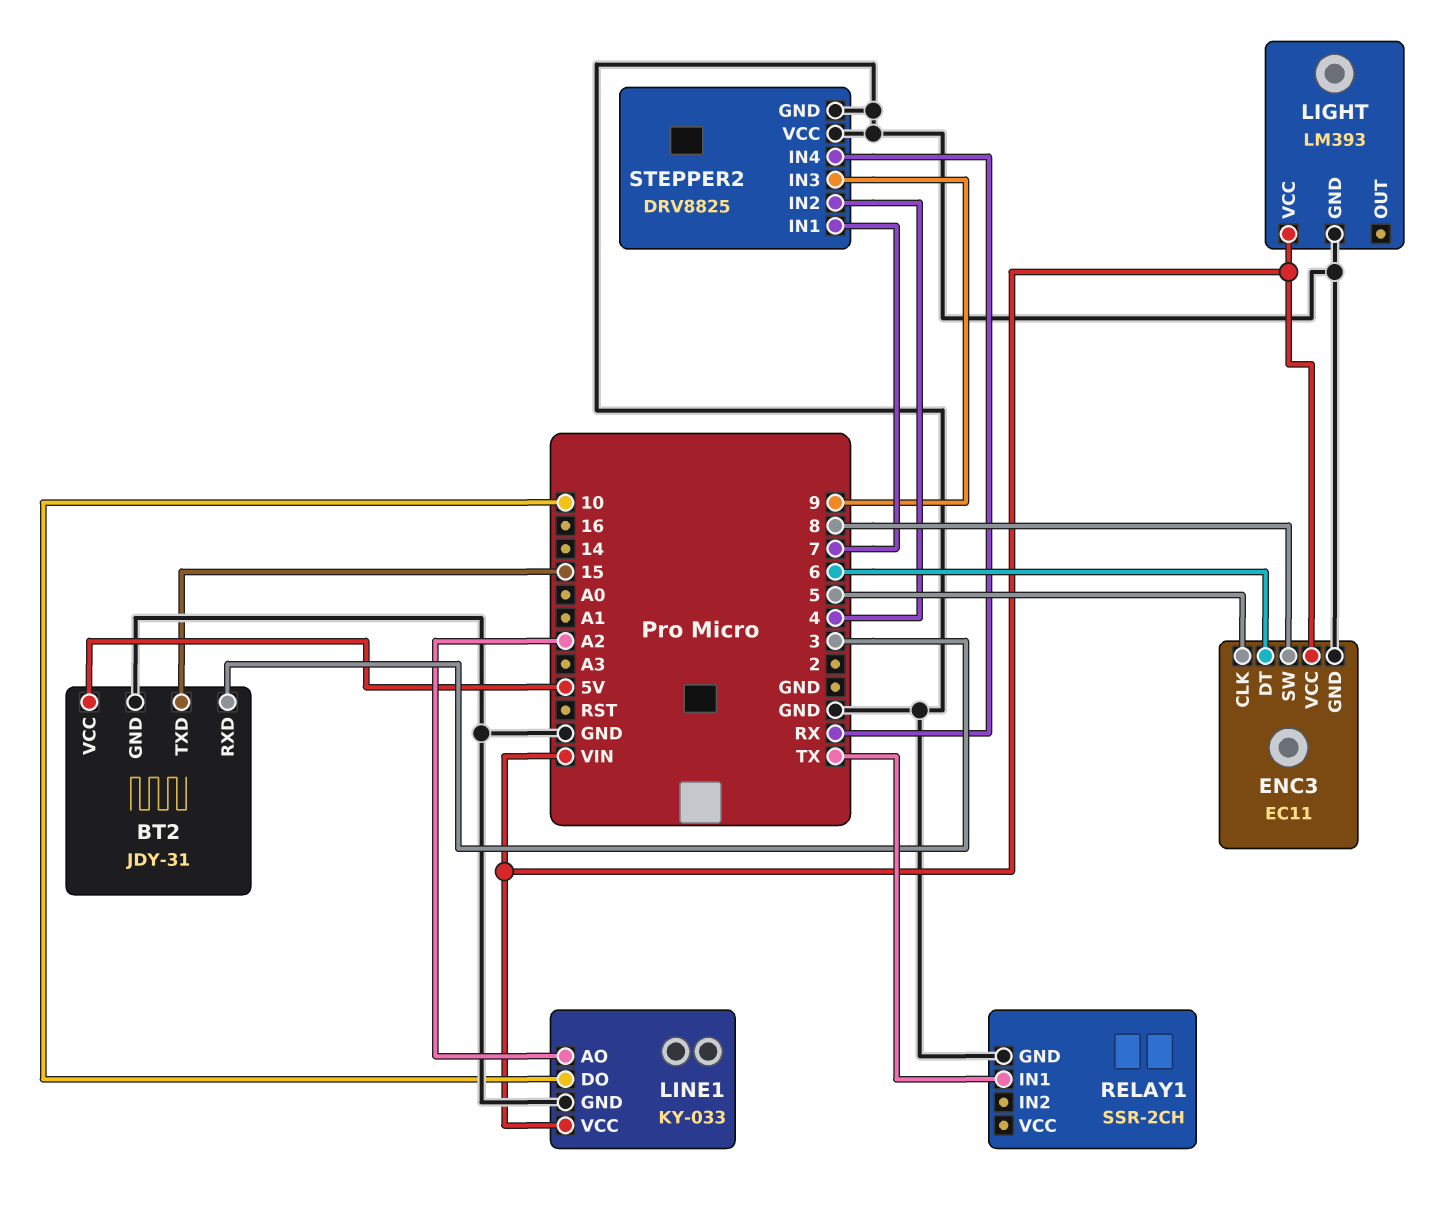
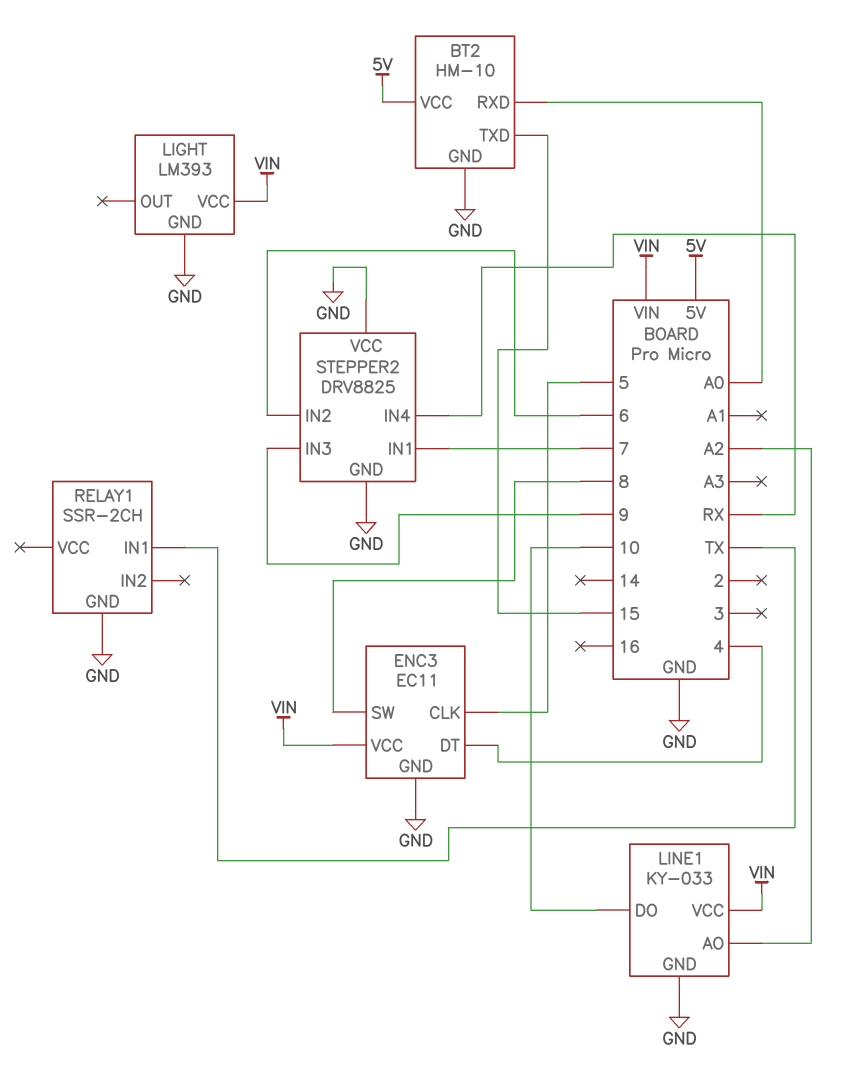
BT2: JDY-31 -> HM-10
BT2 pin RXD: 3 -> A0
ENC3 pin DT: 6 -> 4
STEPPER2 pin IN2: 4 -> 6

